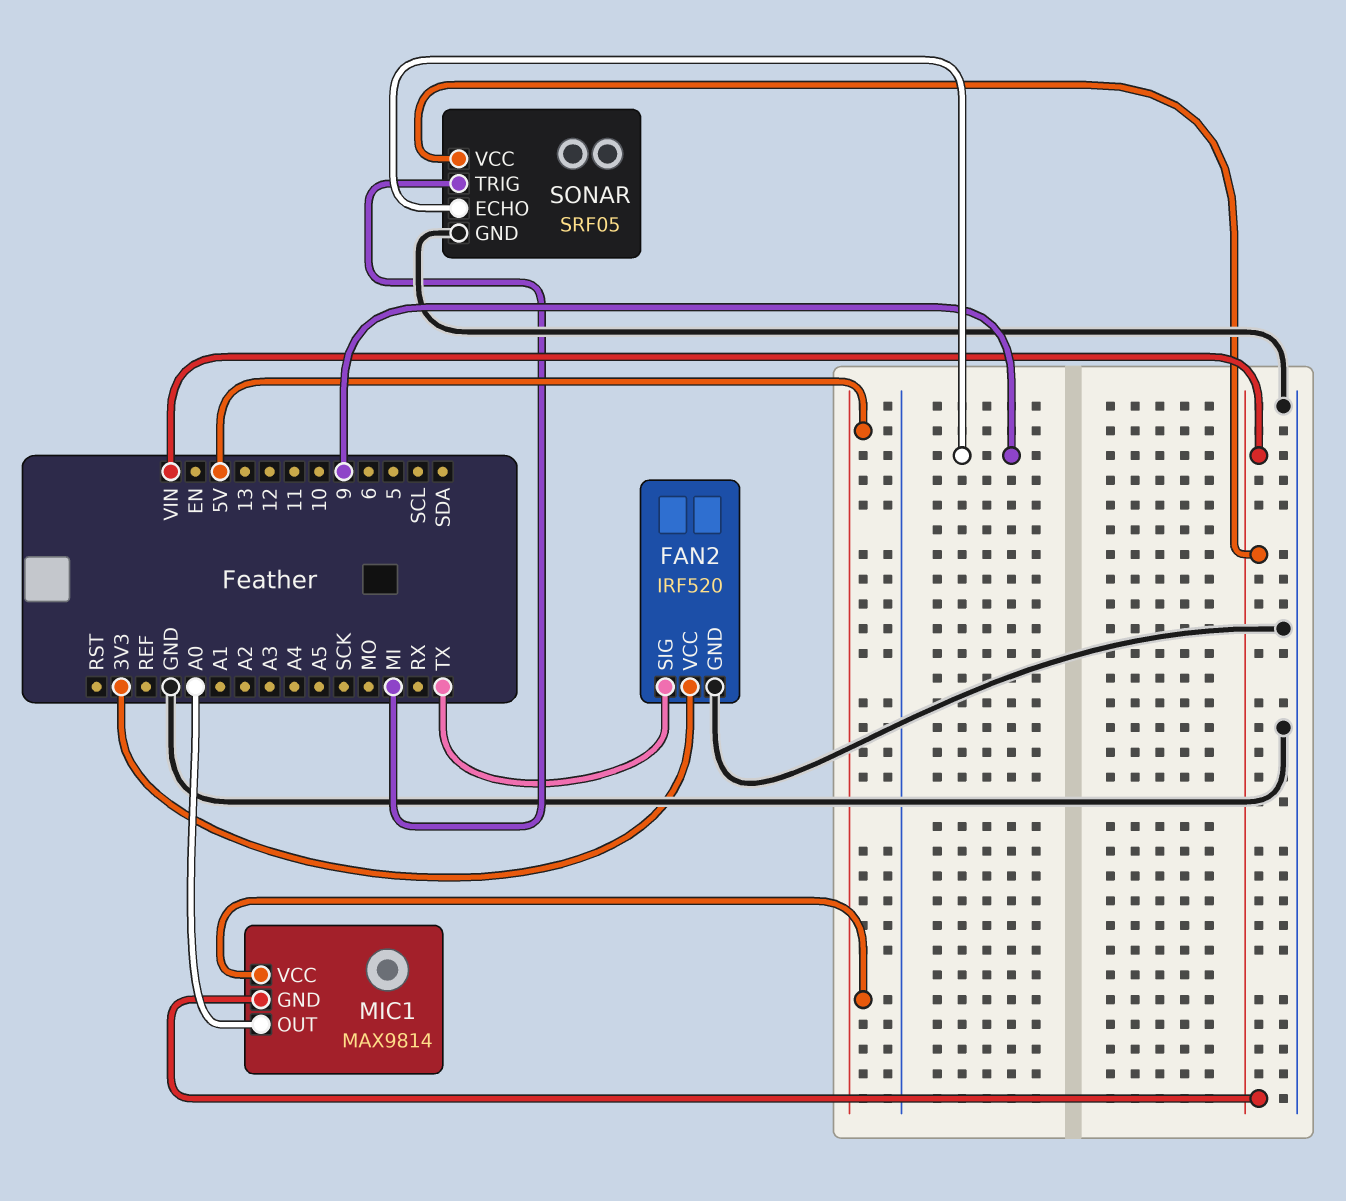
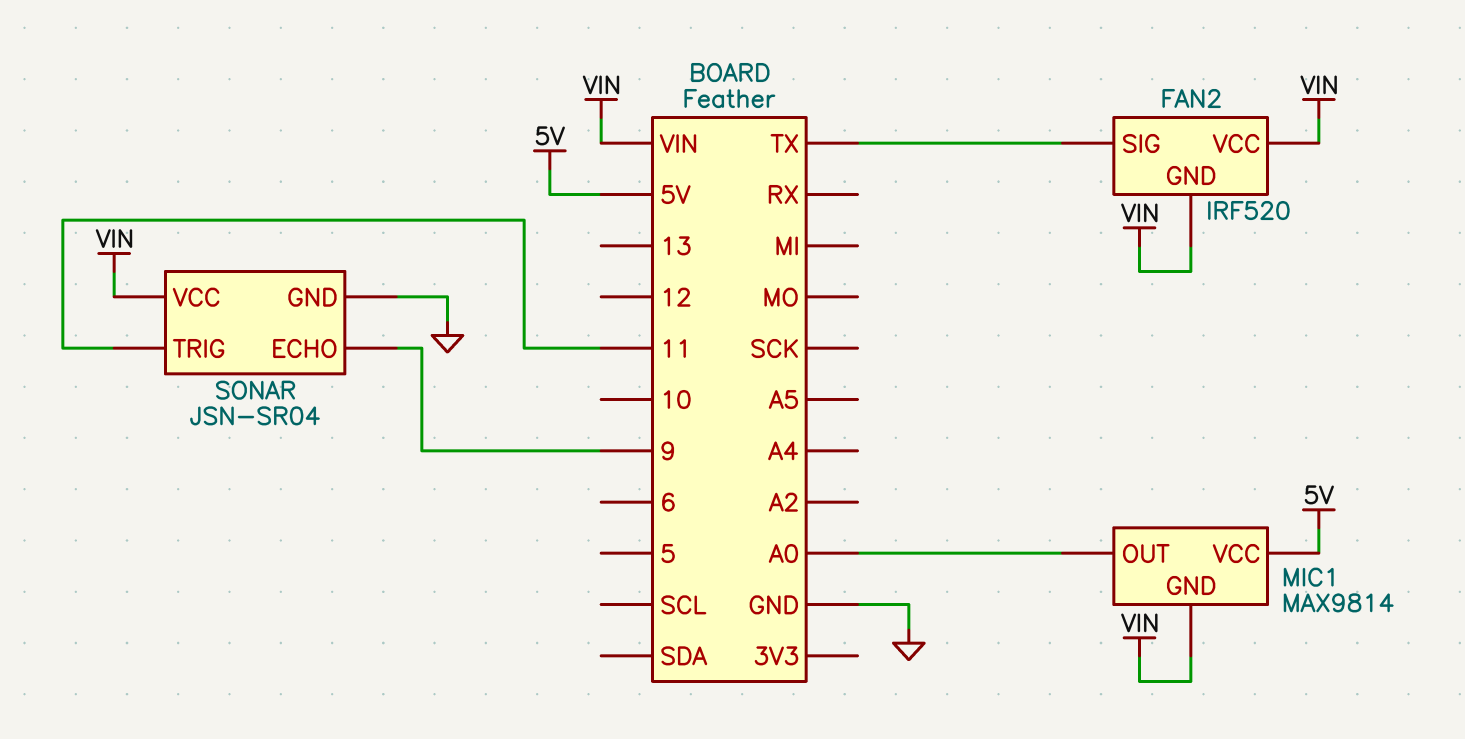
FAN2 pin GND: GND -> VIN
FAN2 pin VCC: 3V3 -> VIN
SONAR: SRF05 -> JSN-SR04
SONAR pin TRIG: MI -> 11

